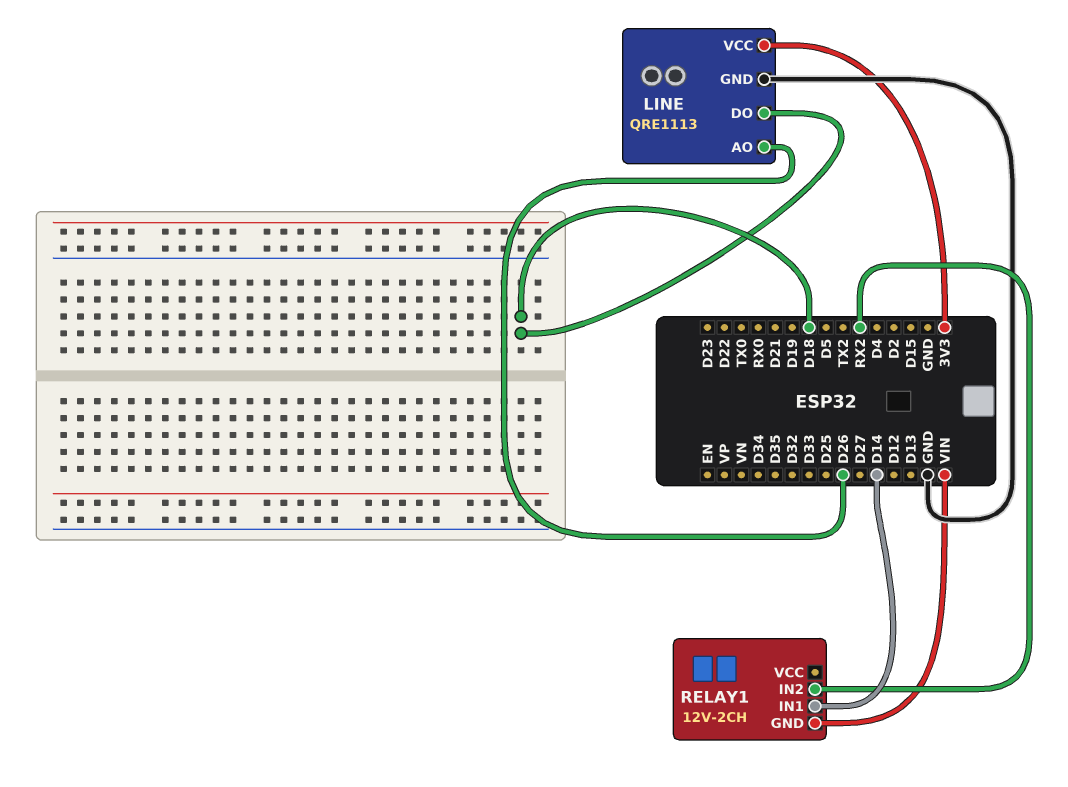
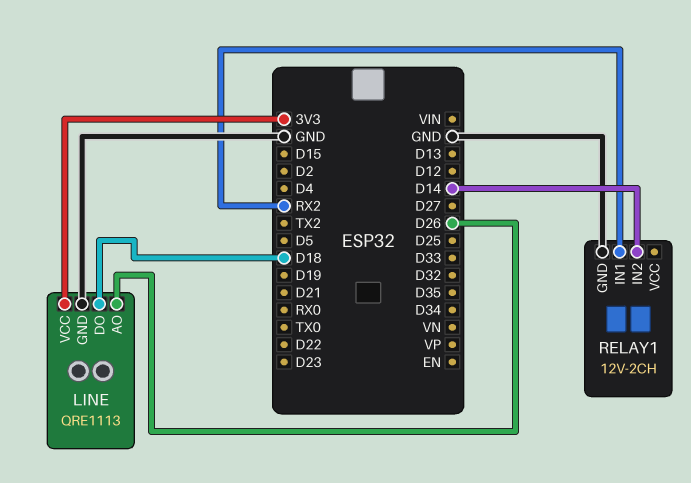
RELAY1 pin GND: VIN -> GND
RELAY1 pin IN1: D14 -> RX2
RELAY1 pin IN2: RX2 -> D14

